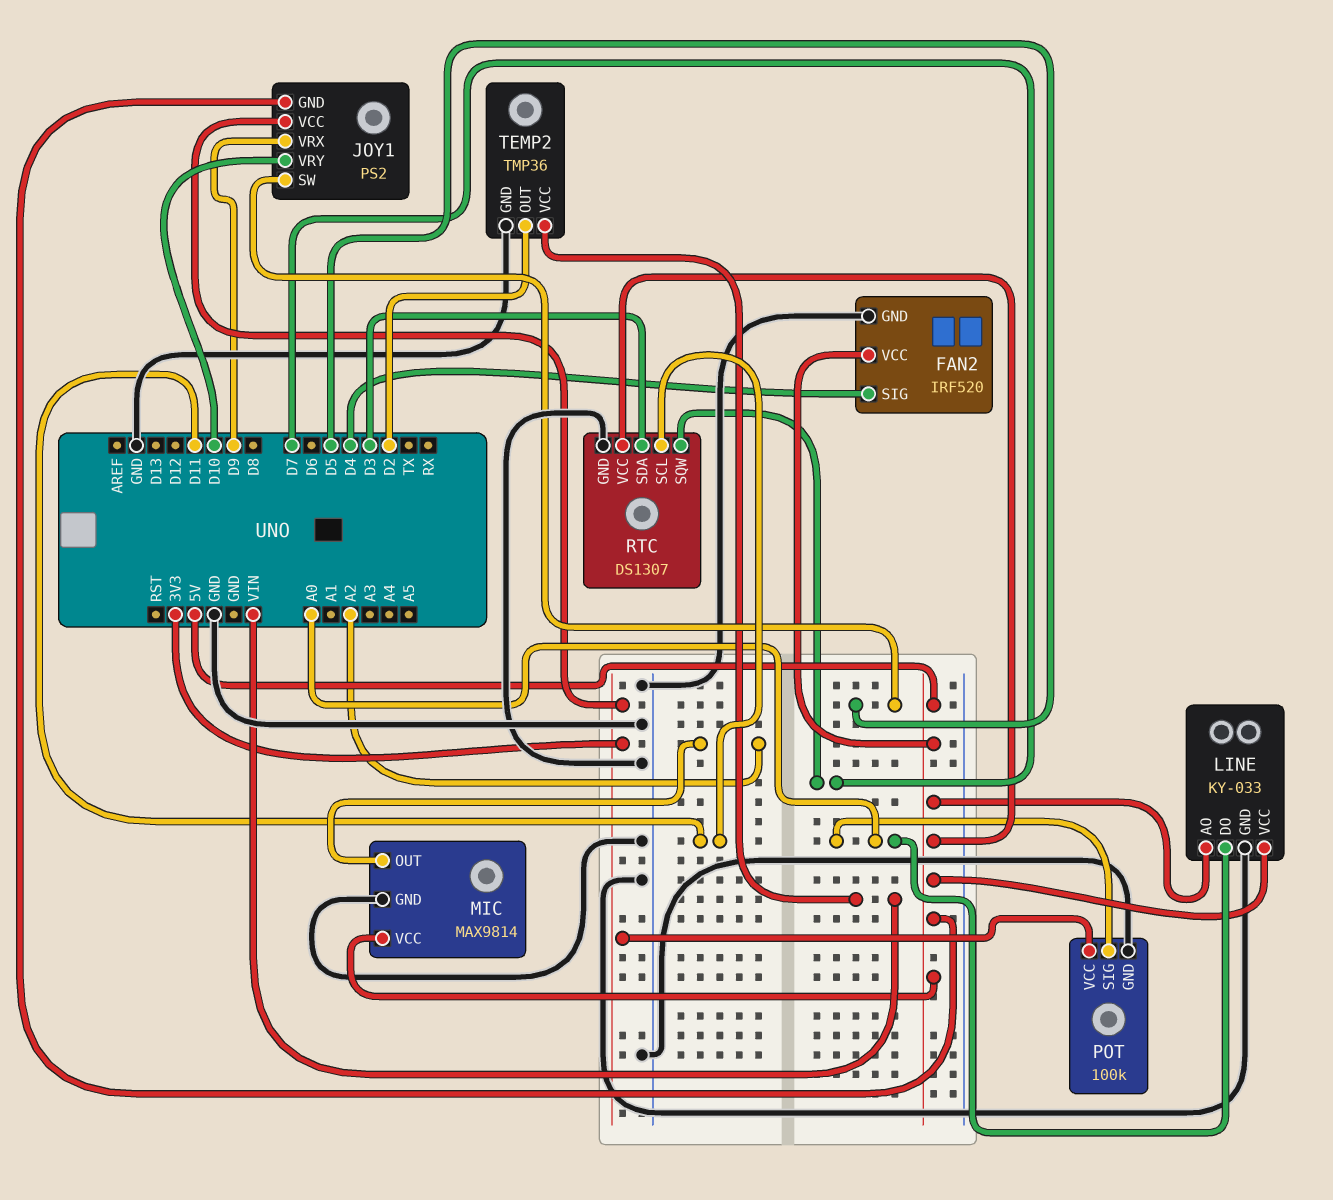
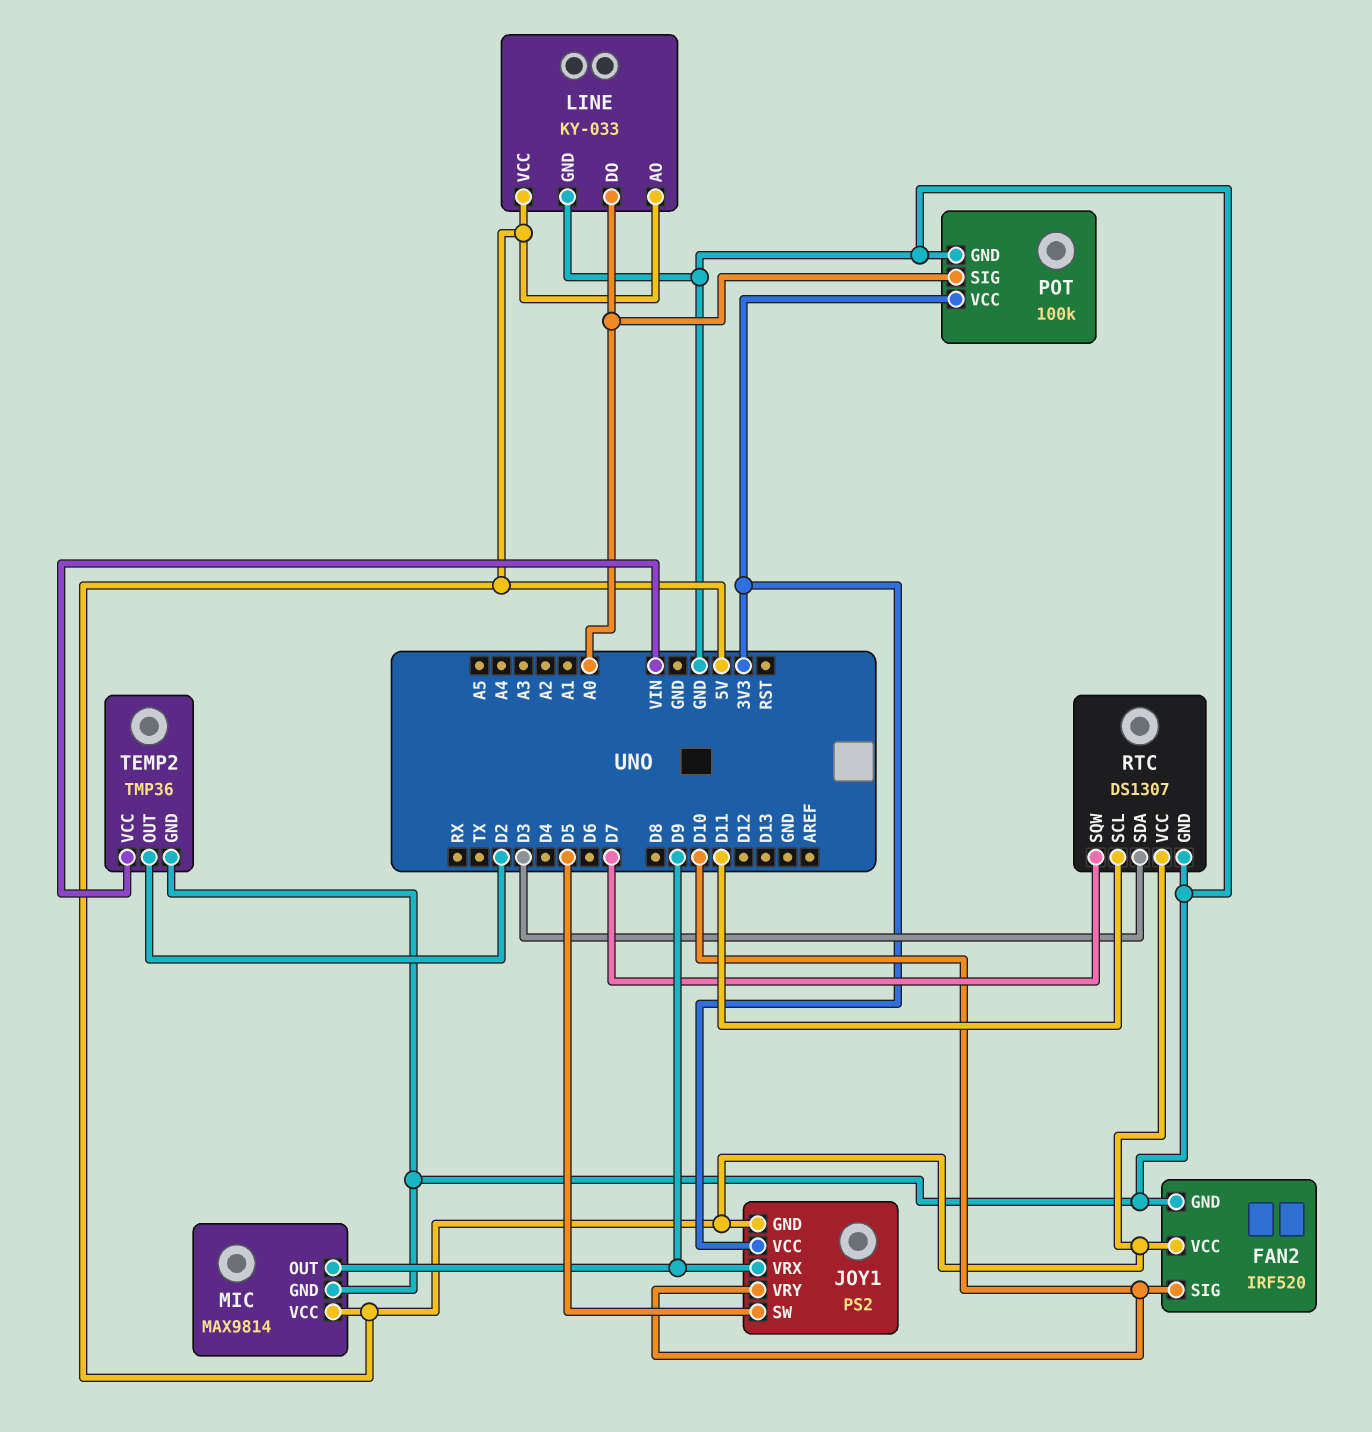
FAN2 pin SIG: D4 -> D10
MIC pin OUT: A2 -> D9

